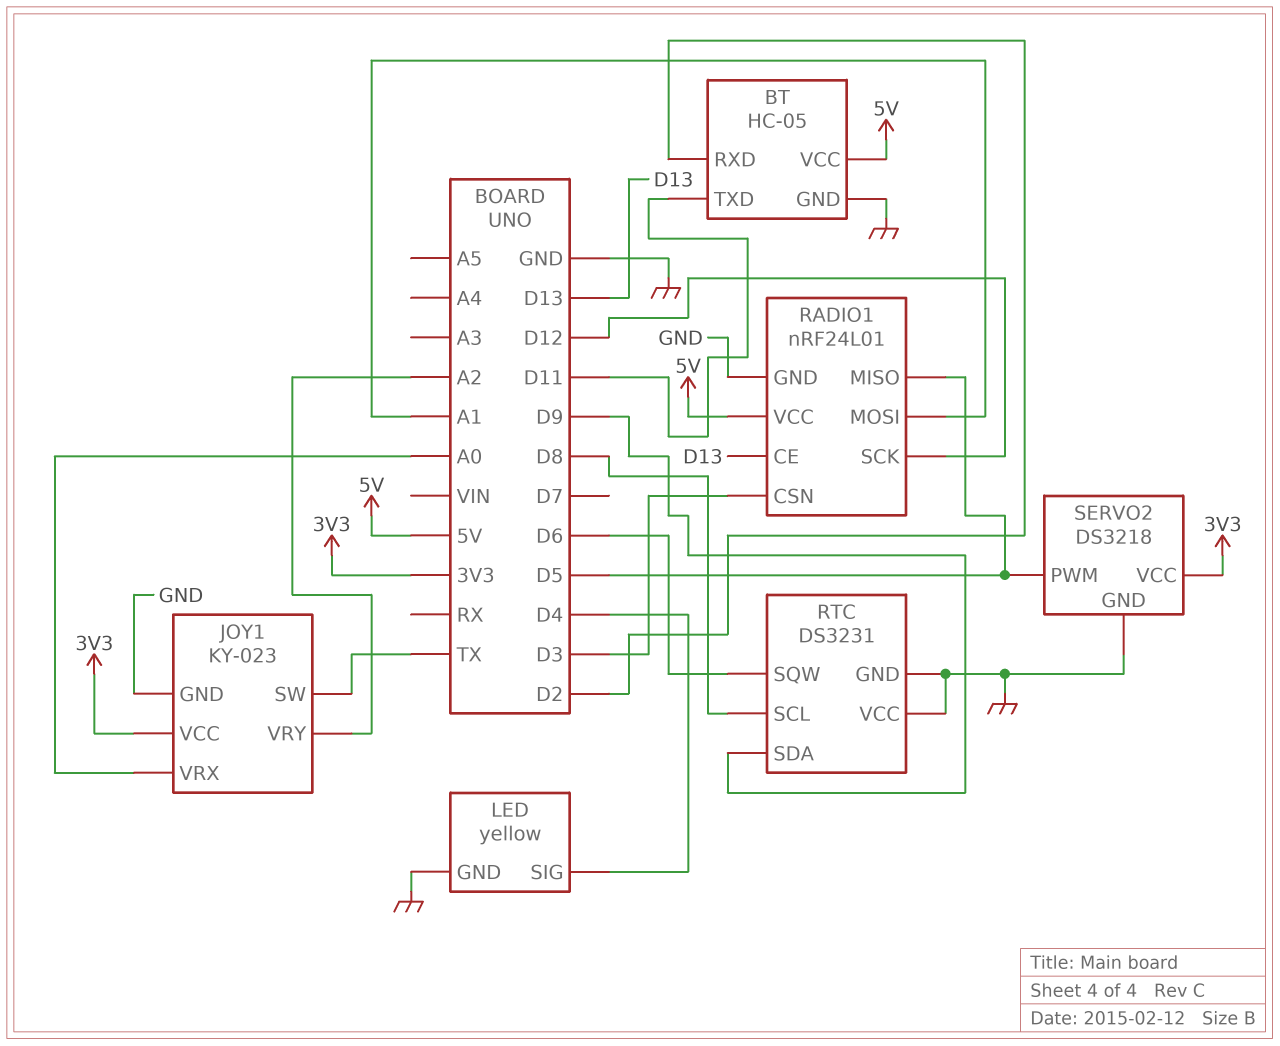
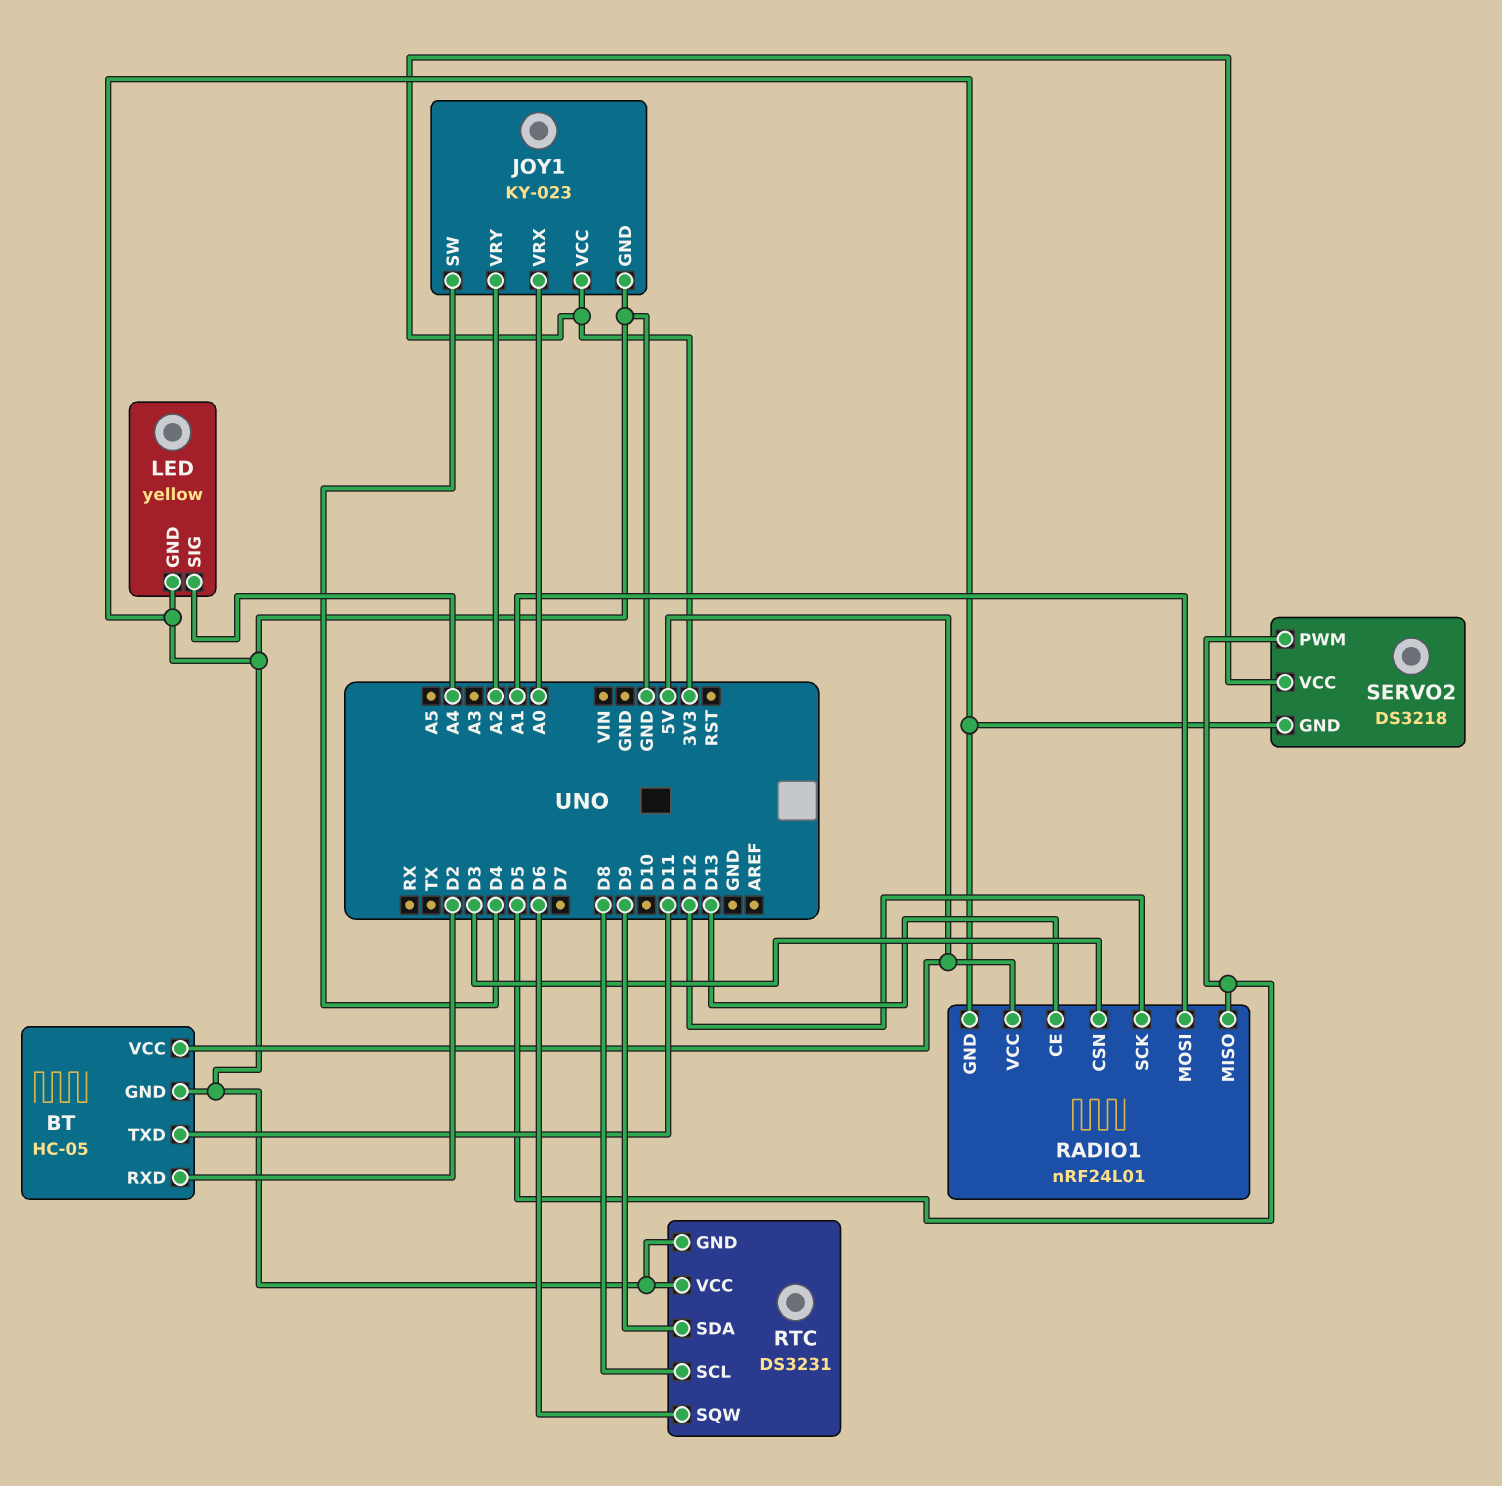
JOY1 pin SW: TX -> D4
LED pin SIG: D4 -> A4

